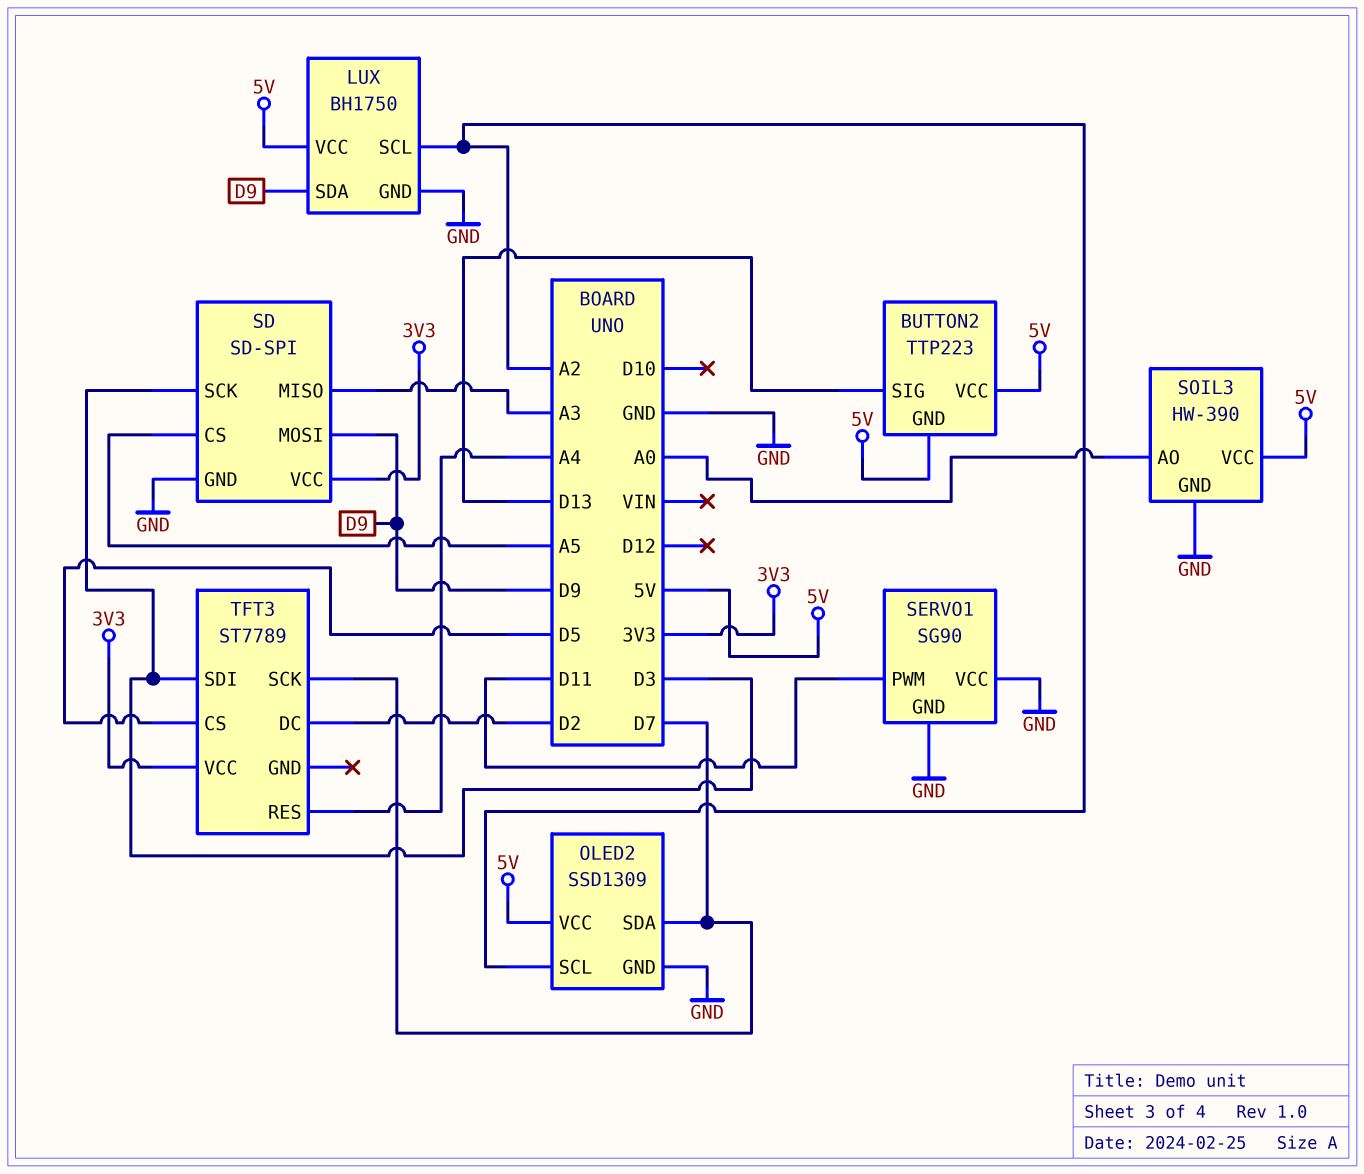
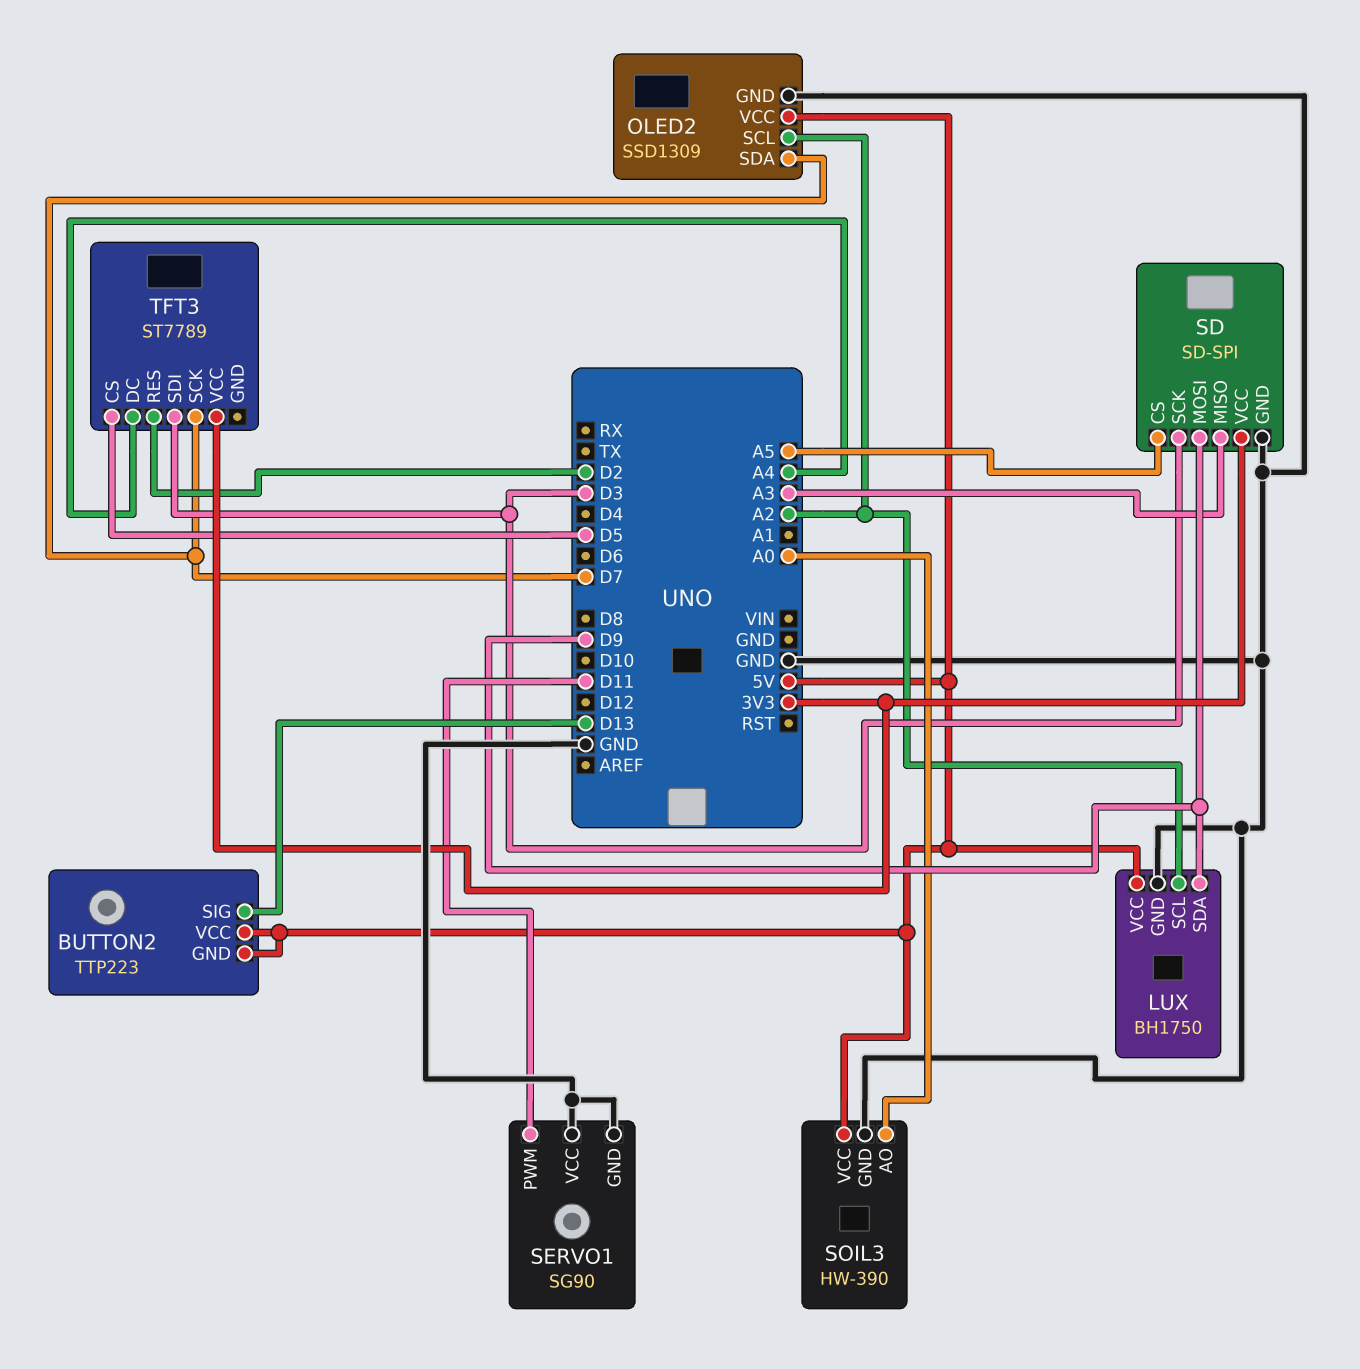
TFT3 pin DC: D2 -> A4
TFT3 pin RES: A4 -> D2

